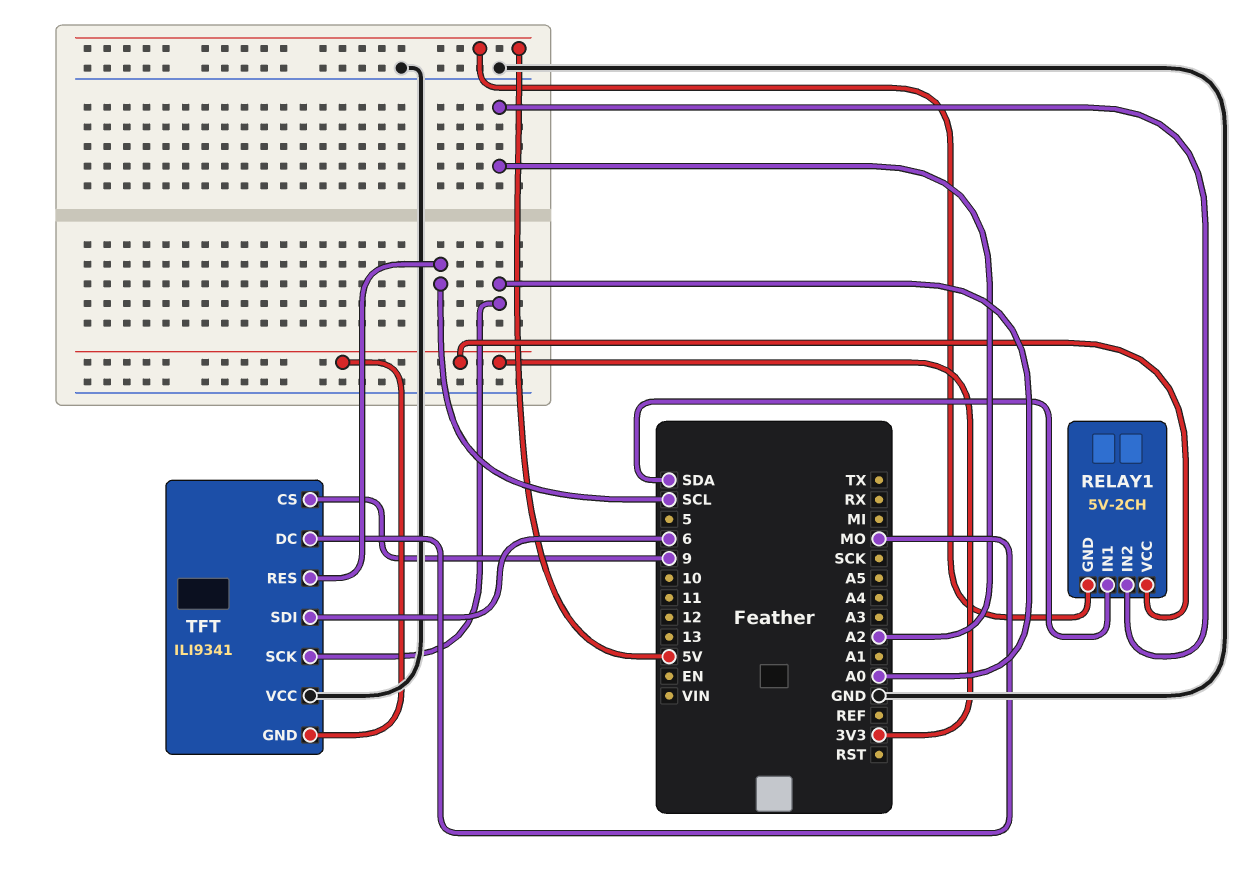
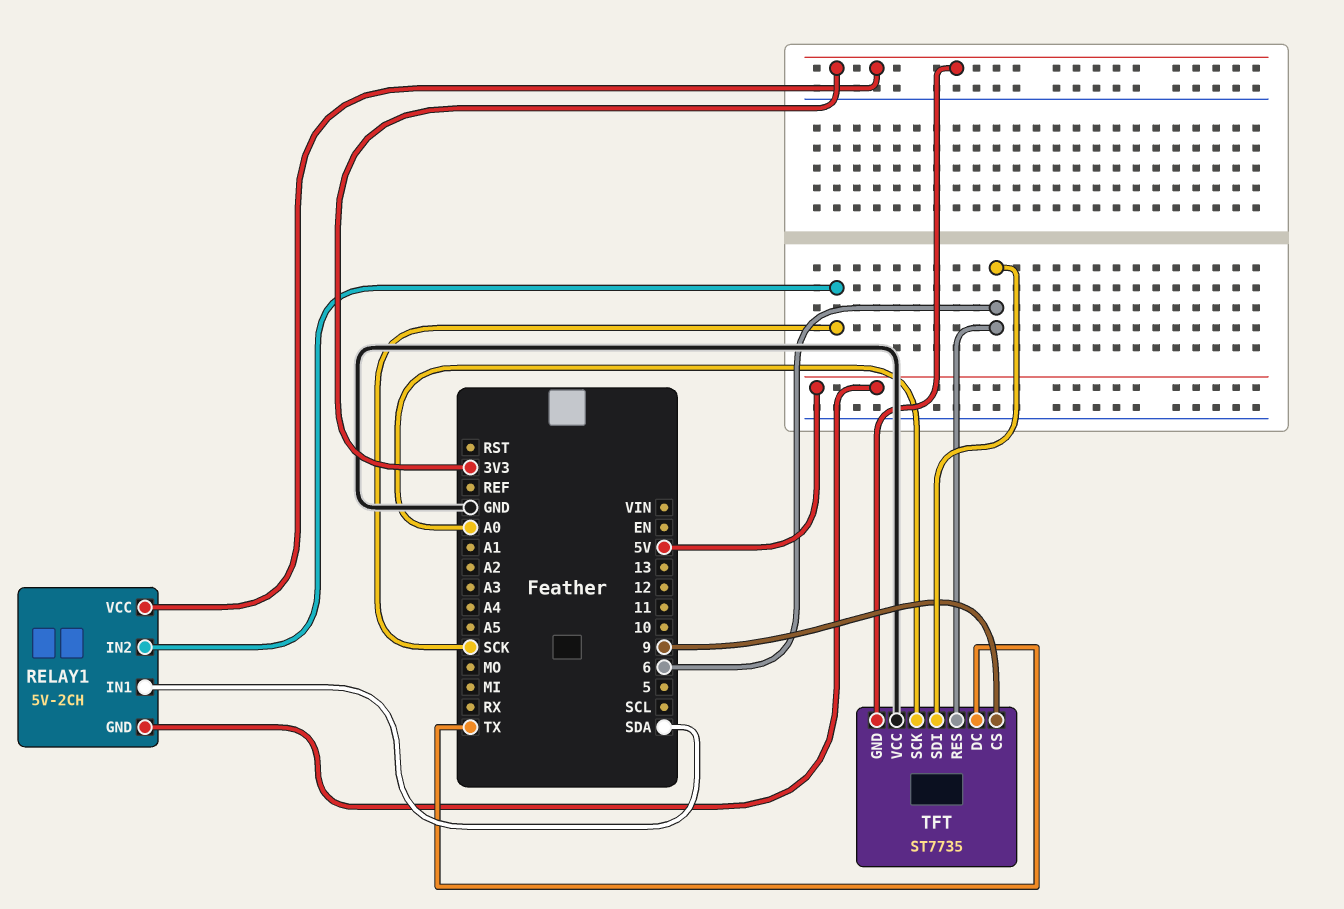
RELAY1 pin IN2: A2 -> SCK
TFT: ILI9341 -> ST7735
TFT pin DC: MO -> TX
TFT pin RES: SCL -> 6

